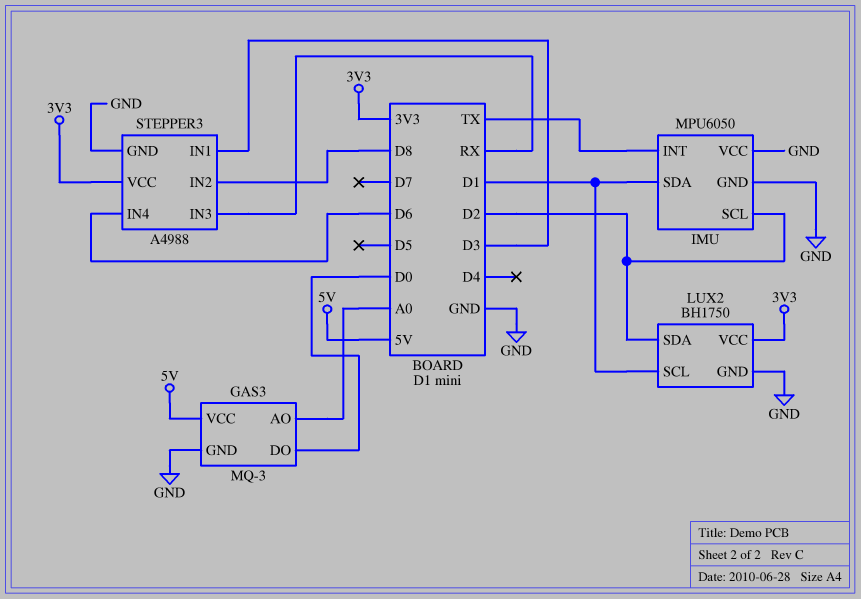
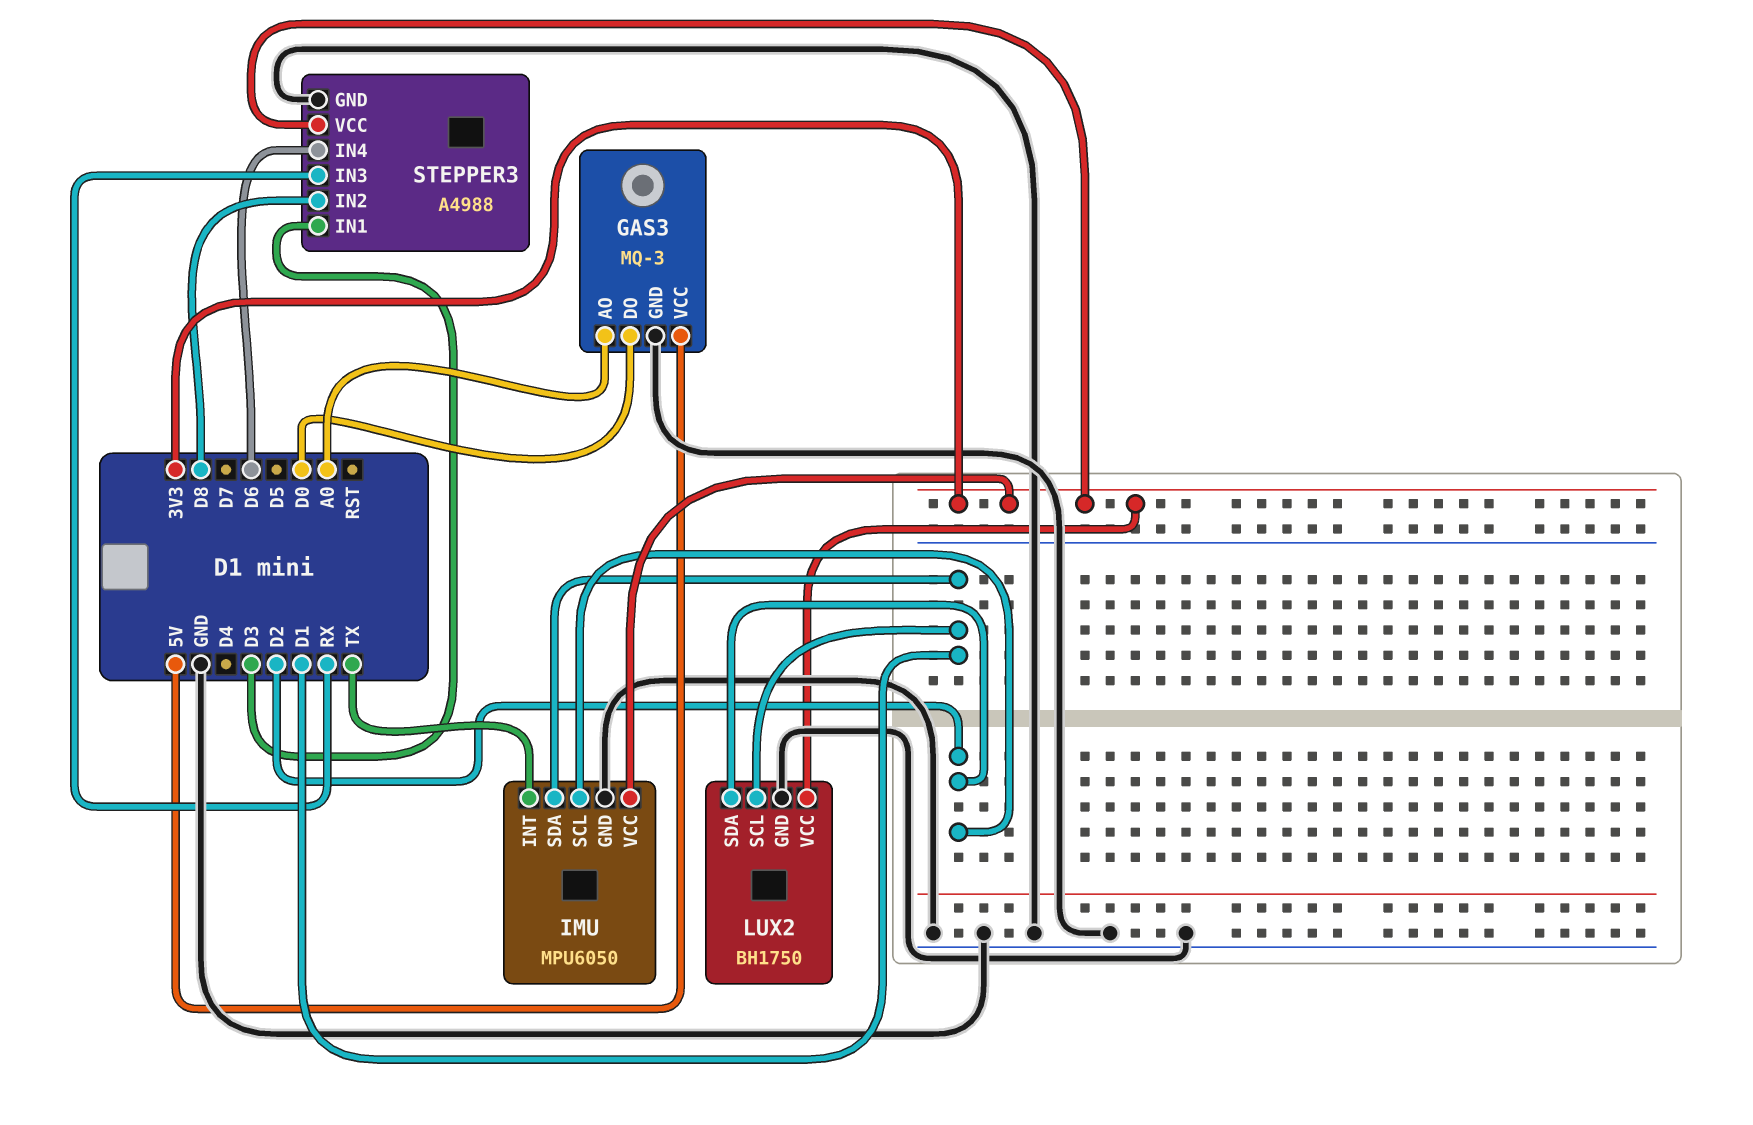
IMU pin VCC: GND -> 3V3

